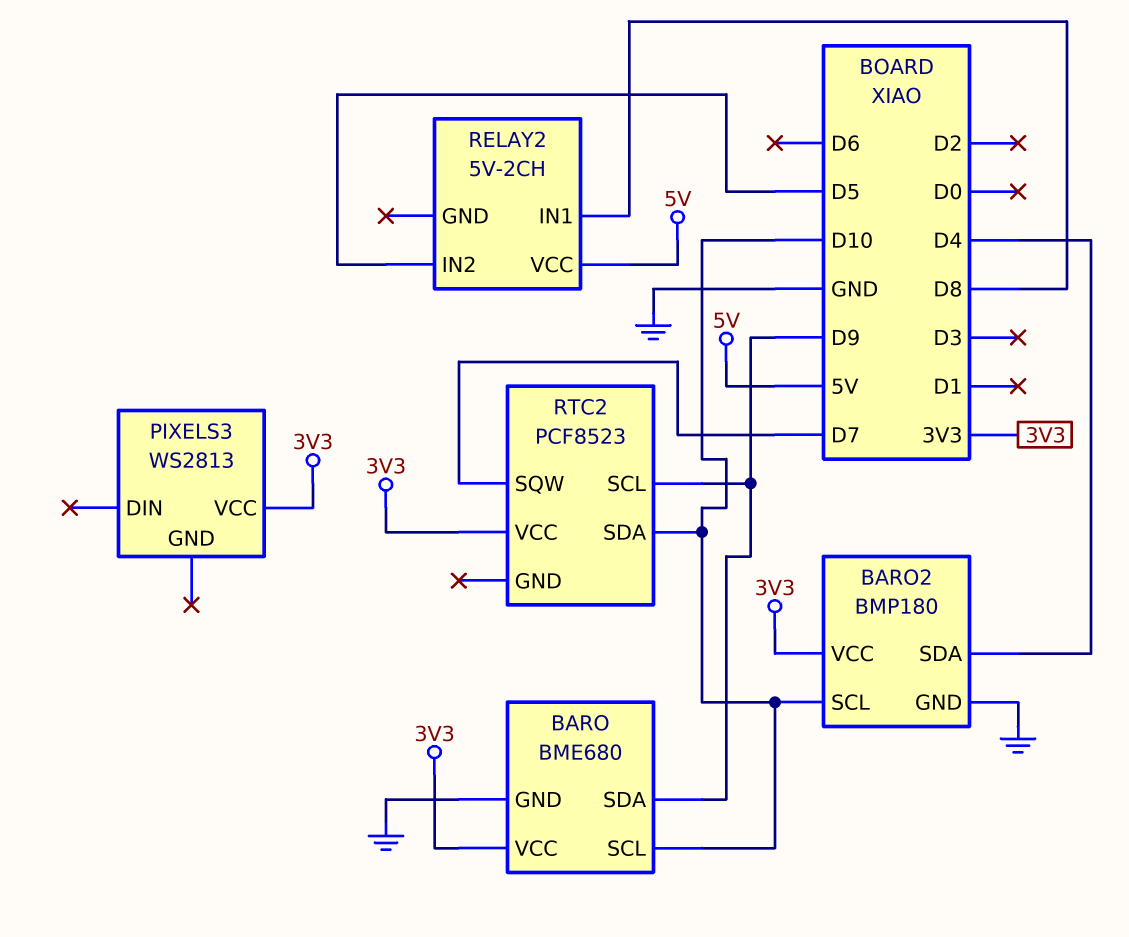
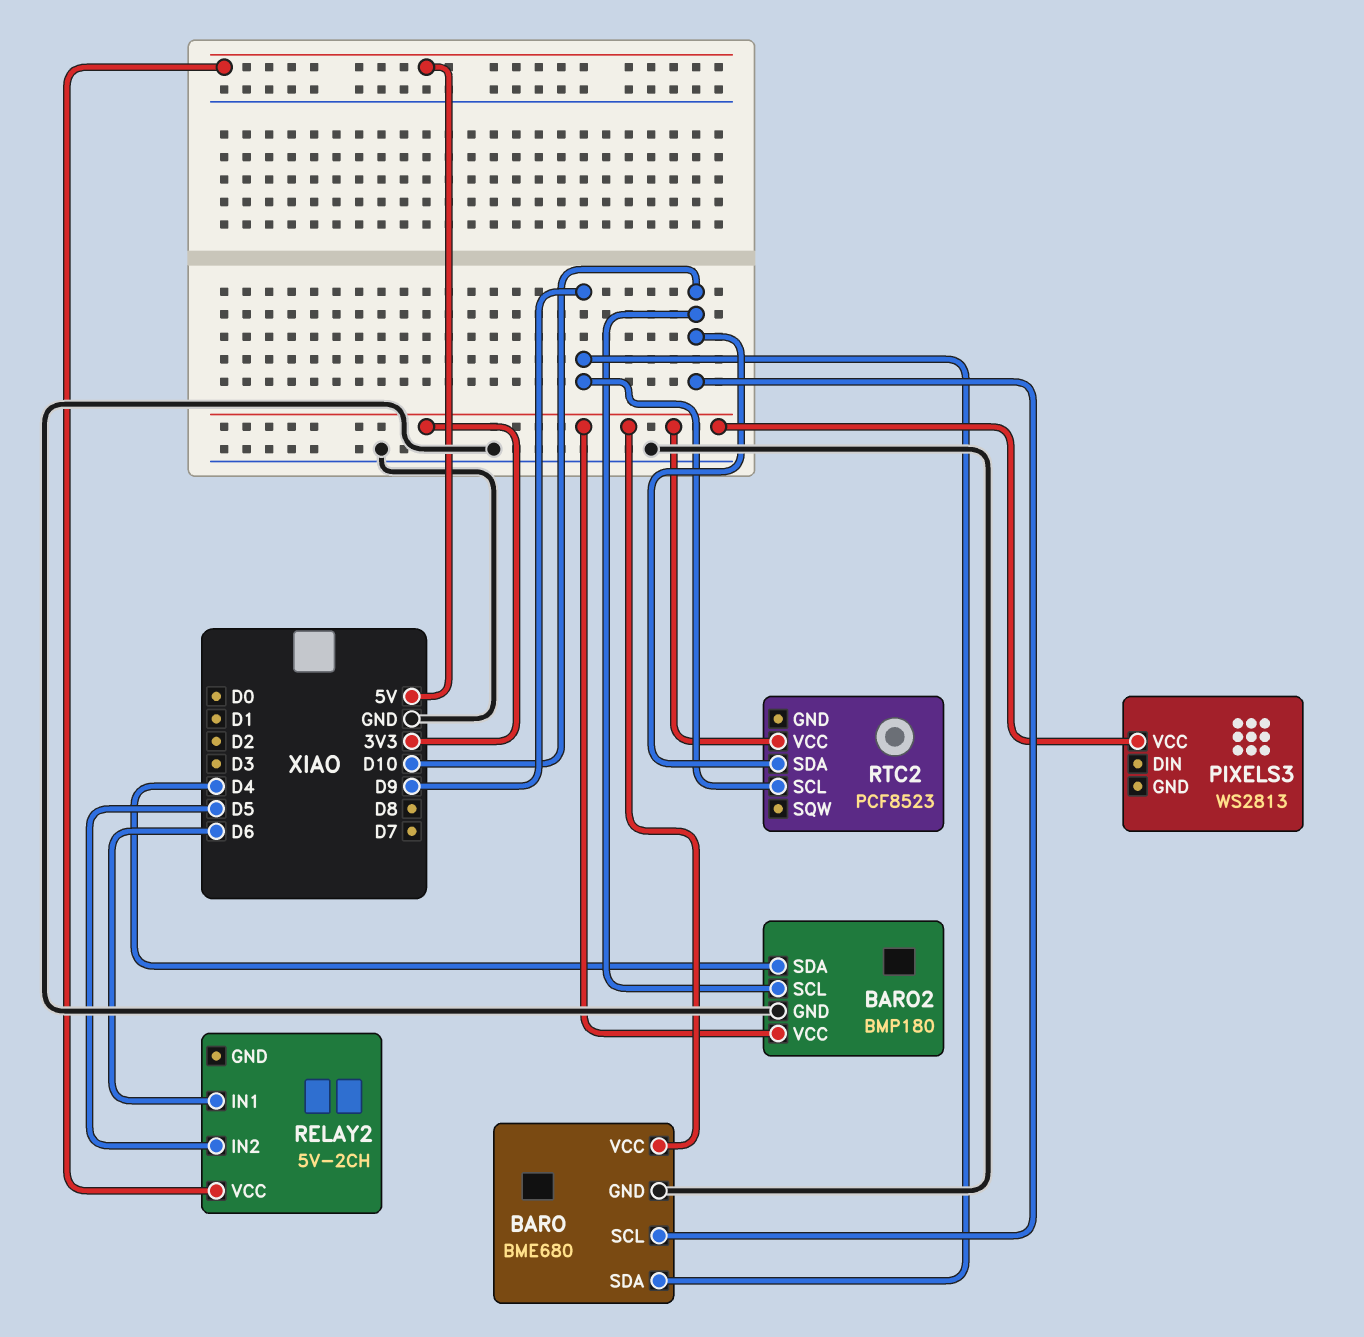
RELAY2 pin IN1: D8 -> D6
RTC2 pin SQW: D7 -> none

